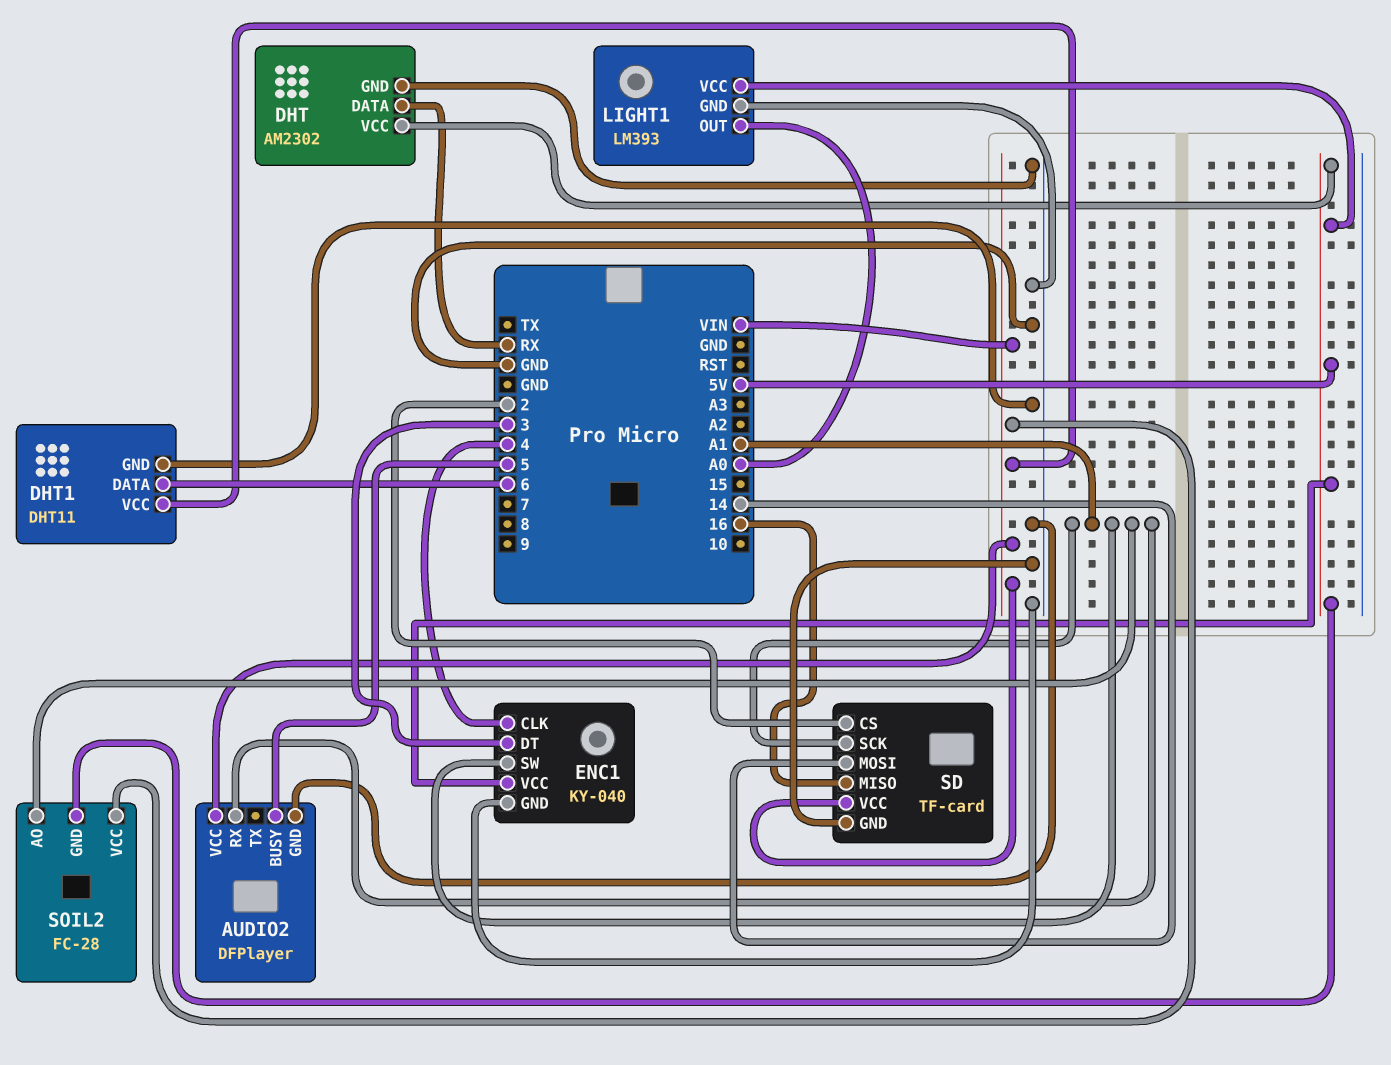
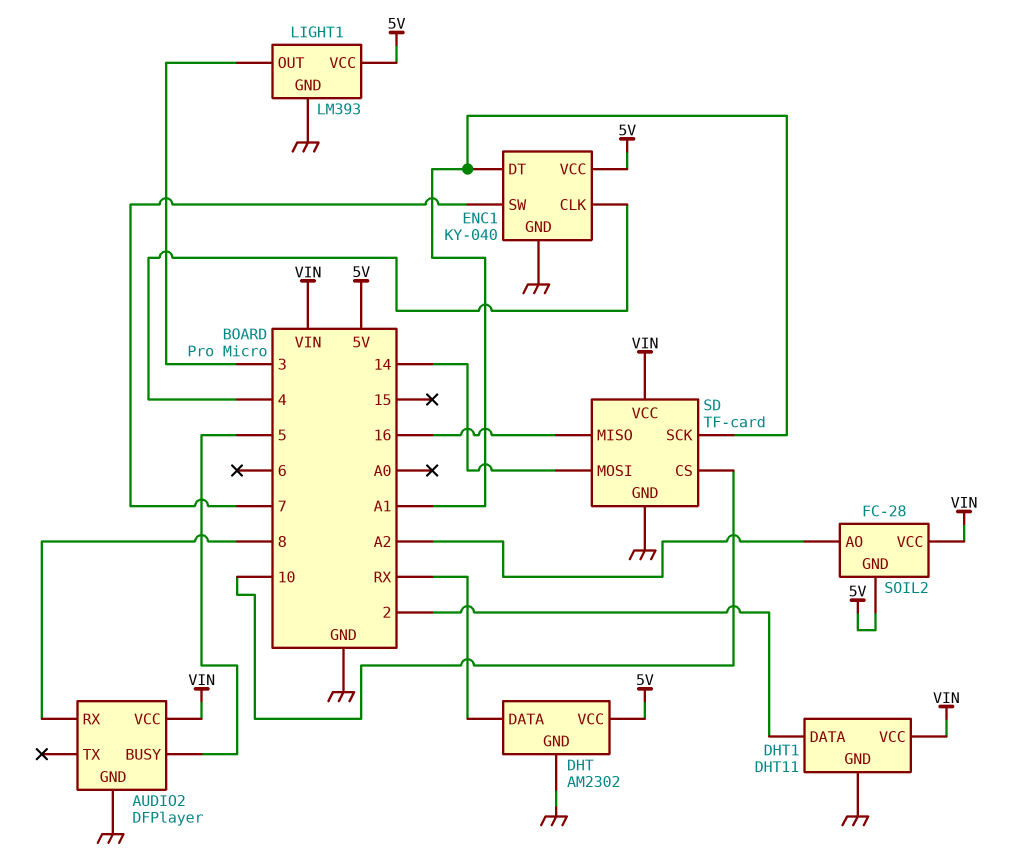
AUDIO2 pin RX: A1 -> 8
DHT1 pin DATA: 6 -> 2
ENC1 pin DT: 3 -> A1
ENC1 pin SW: A1 -> 7
LIGHT1 pin OUT: A0 -> 3
SD pin CS: 2 -> 10
SOIL2 pin AO: A1 -> A2

